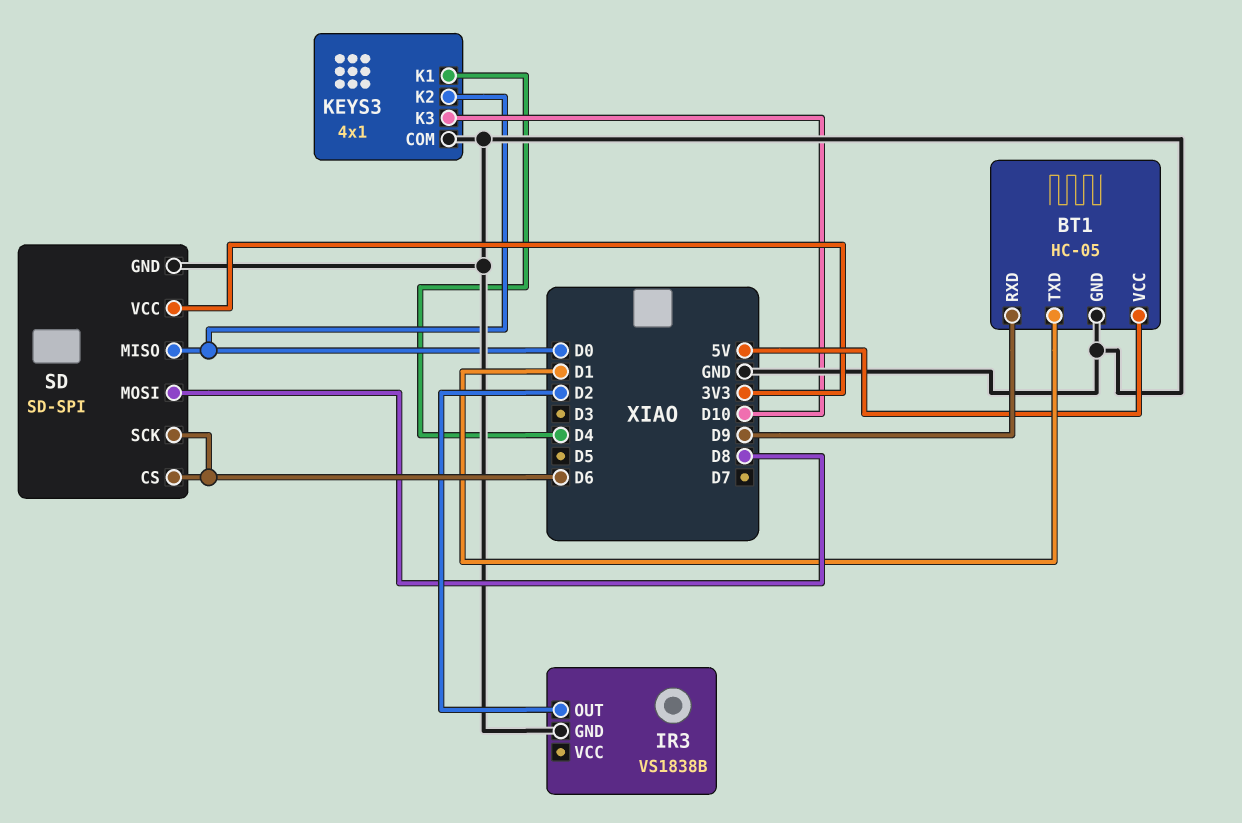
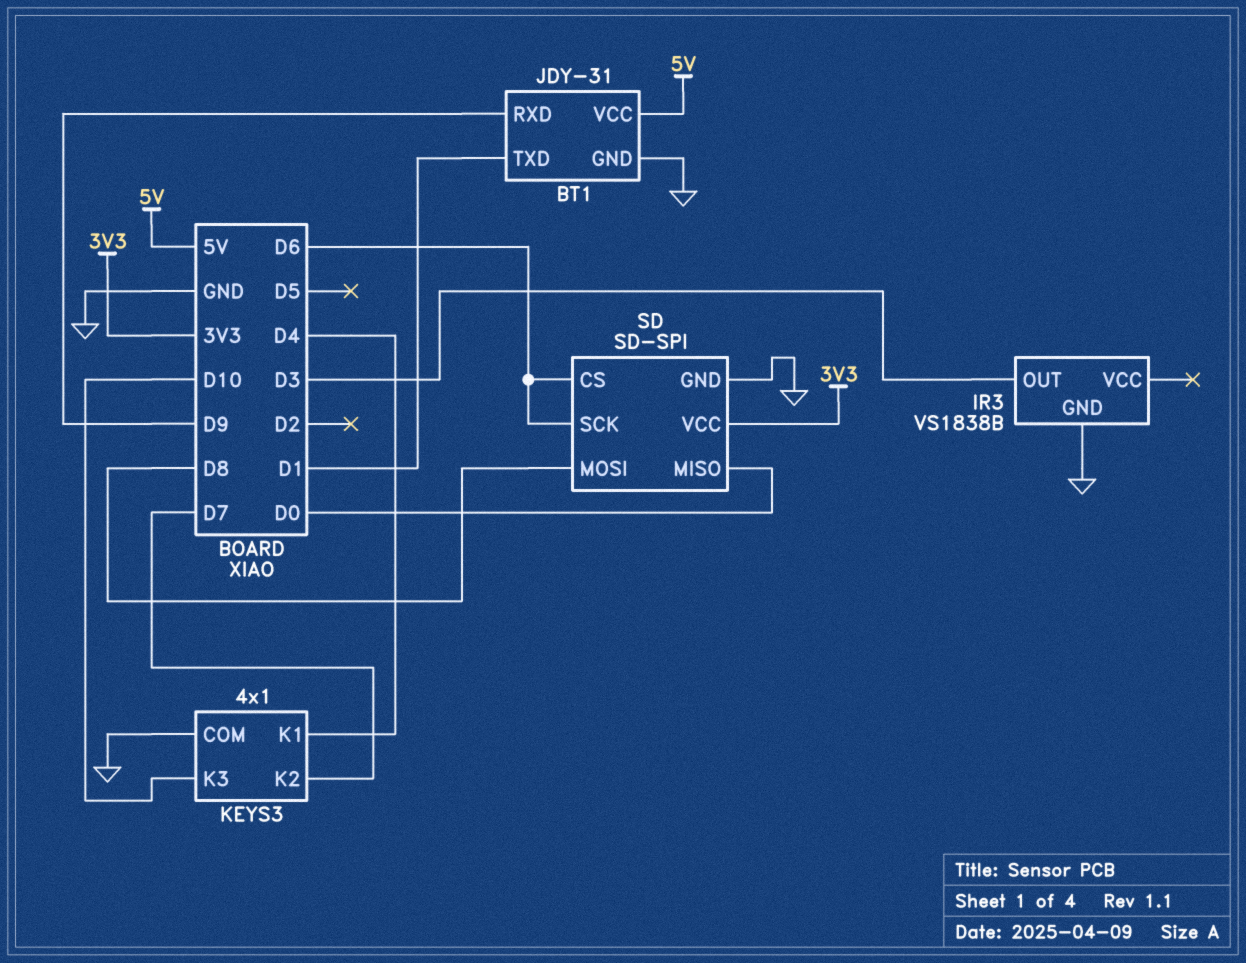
BT1: HC-05 -> JDY-31
IR3 pin OUT: D2 -> D3
KEYS3 pin K2: D0 -> D7

